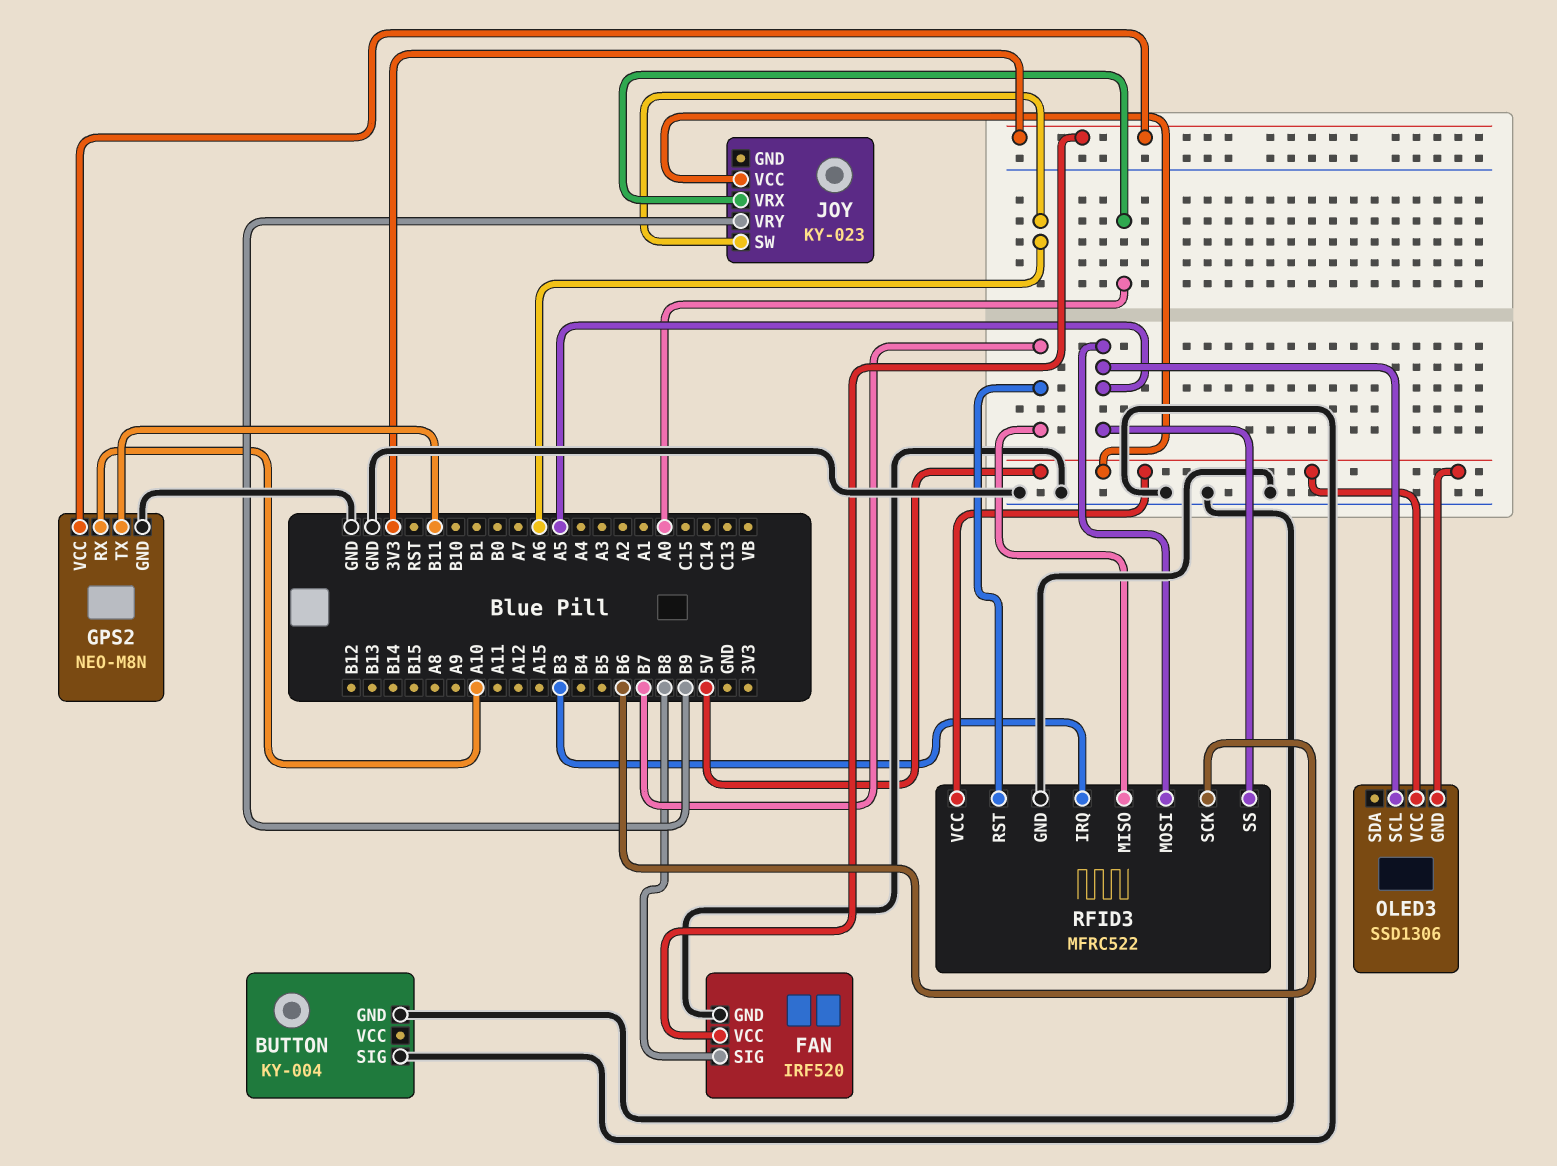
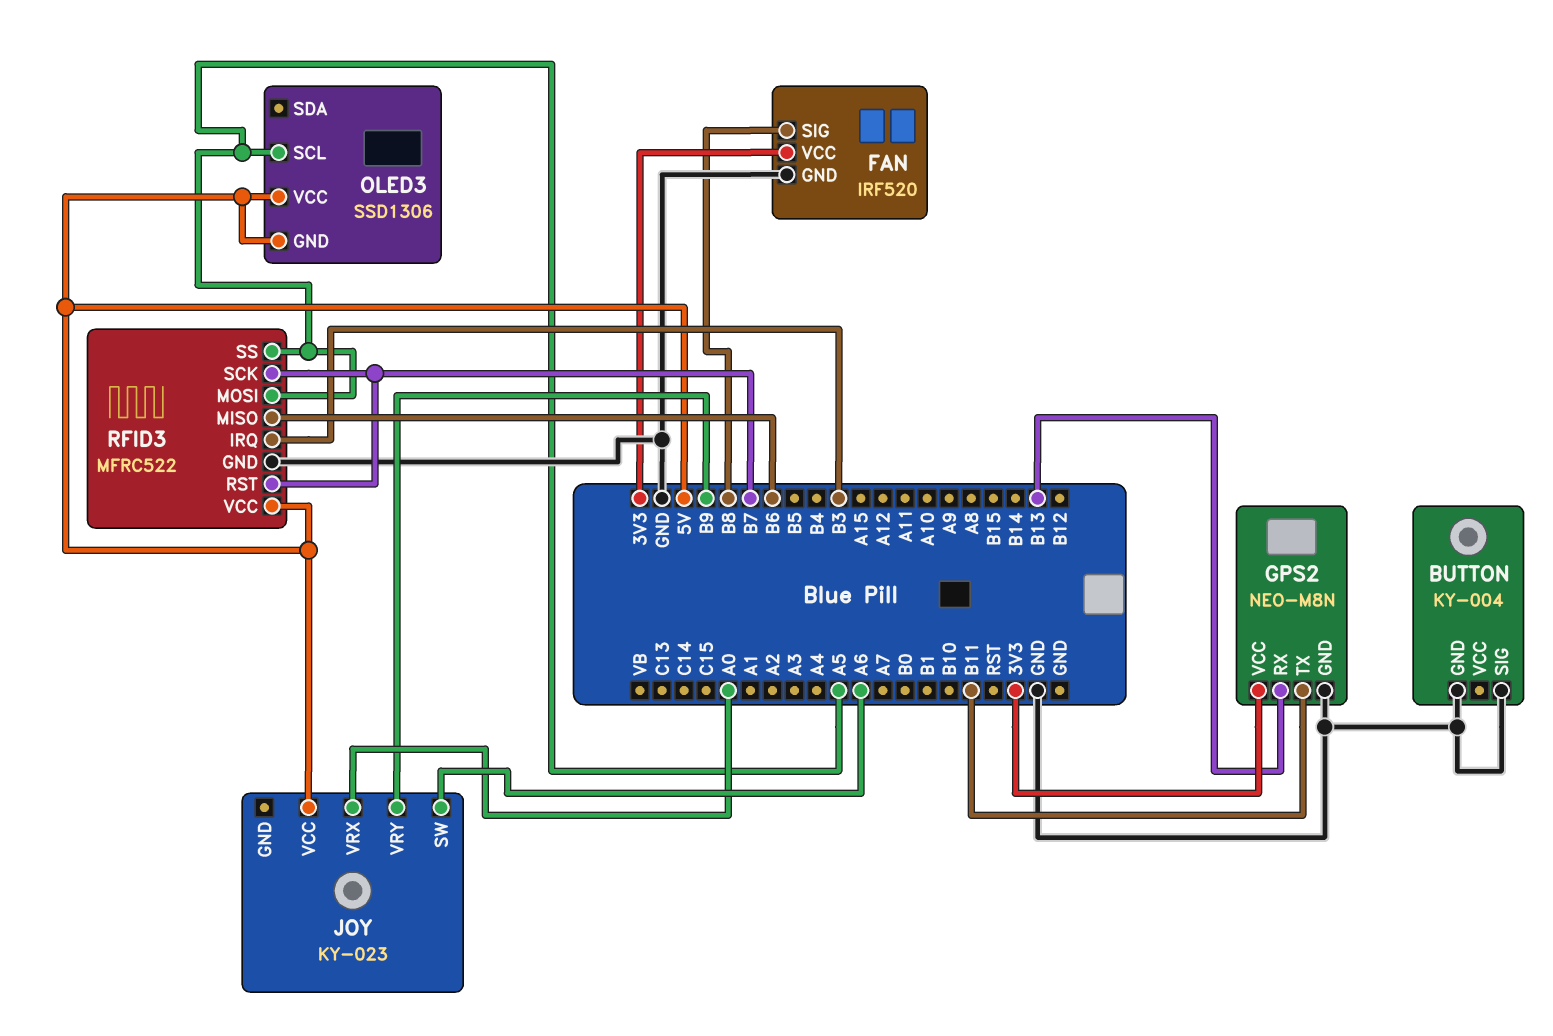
GPS2 pin RX: A10 -> B13
RFID3 pin MISO: B7 -> B6
RFID3 pin SCK: B6 -> B7

